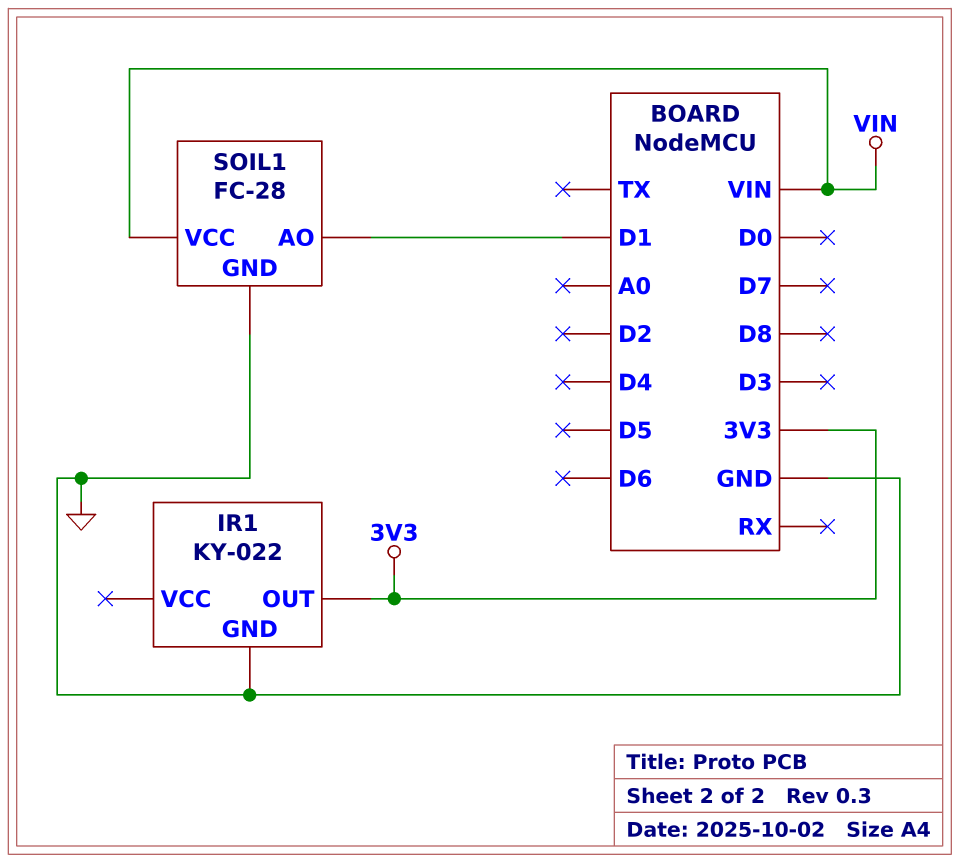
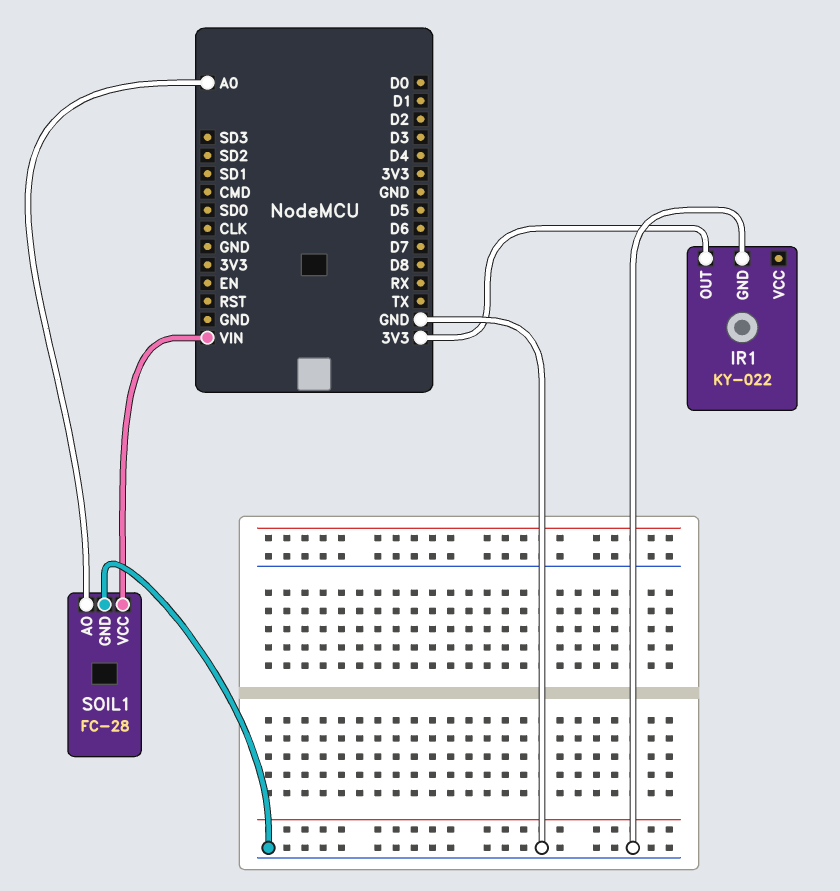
SOIL1 pin AO: D1 -> A0

